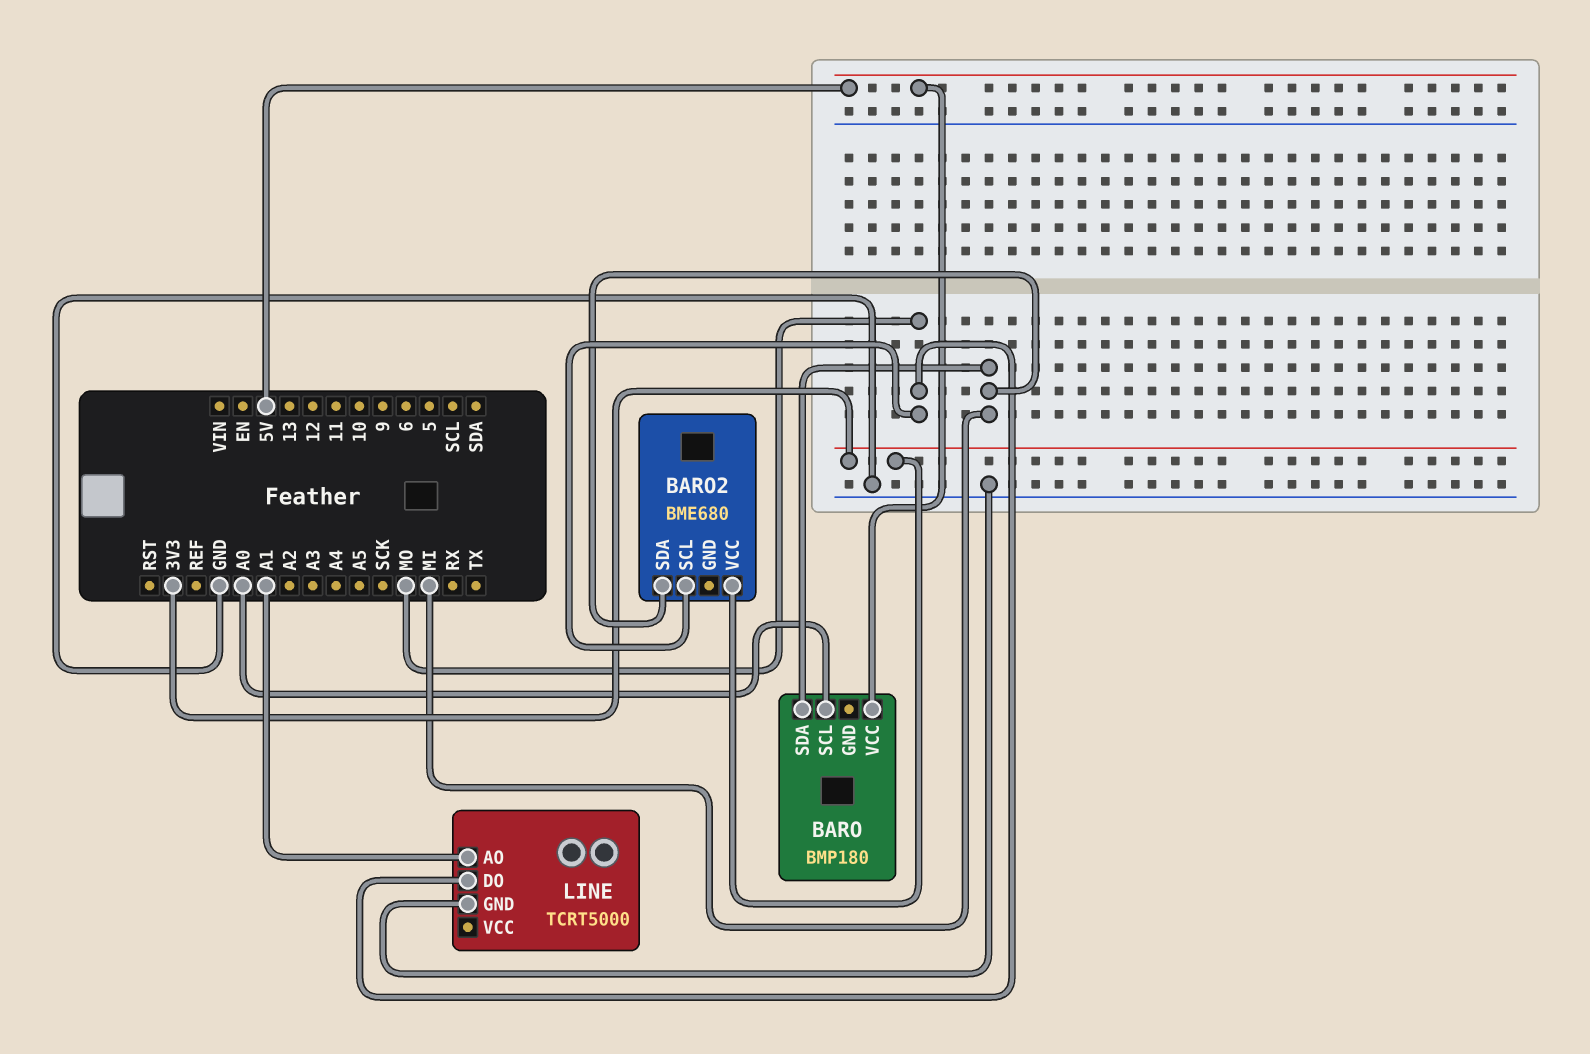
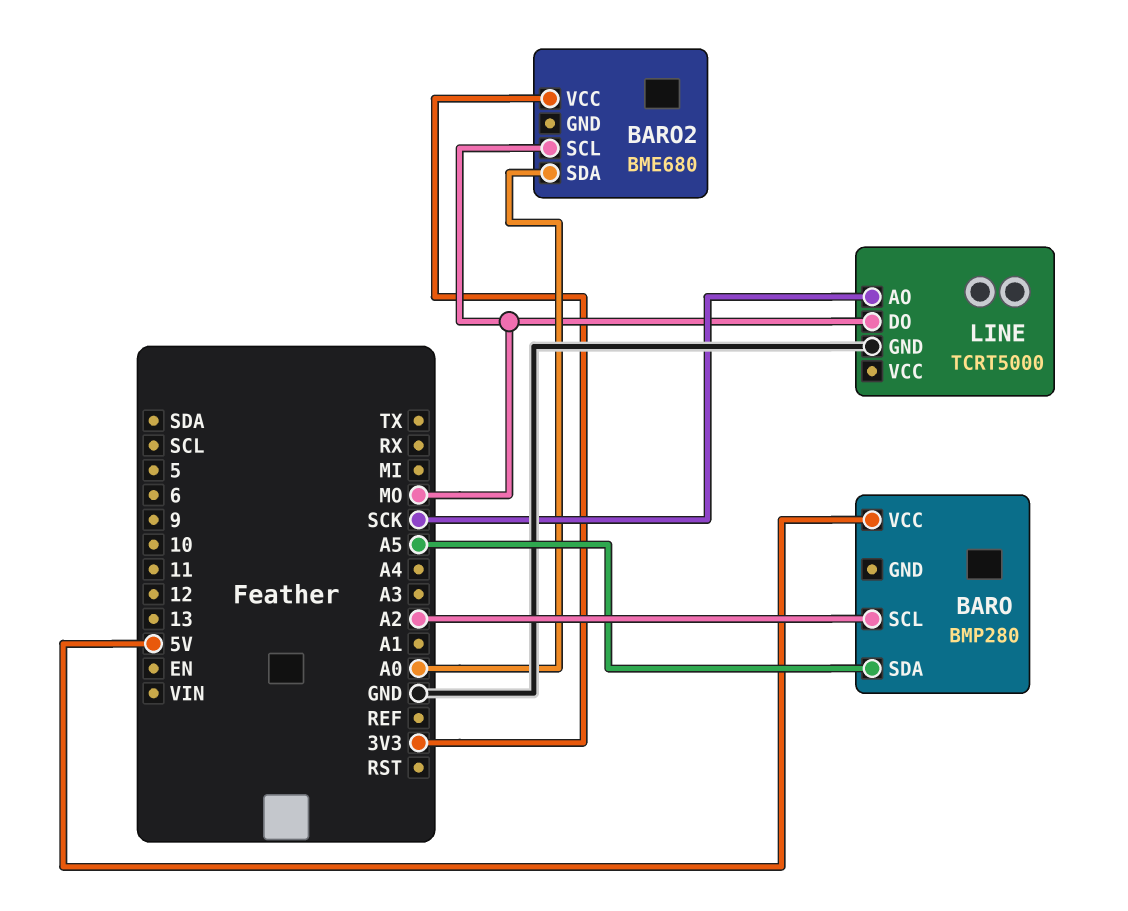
BARO: BMP180 -> BMP280
BARO pin SCL: A0 -> A2
BARO pin SDA: MI -> A5
BARO2 pin SDA: MI -> A0
LINE pin AO: A1 -> SCK

